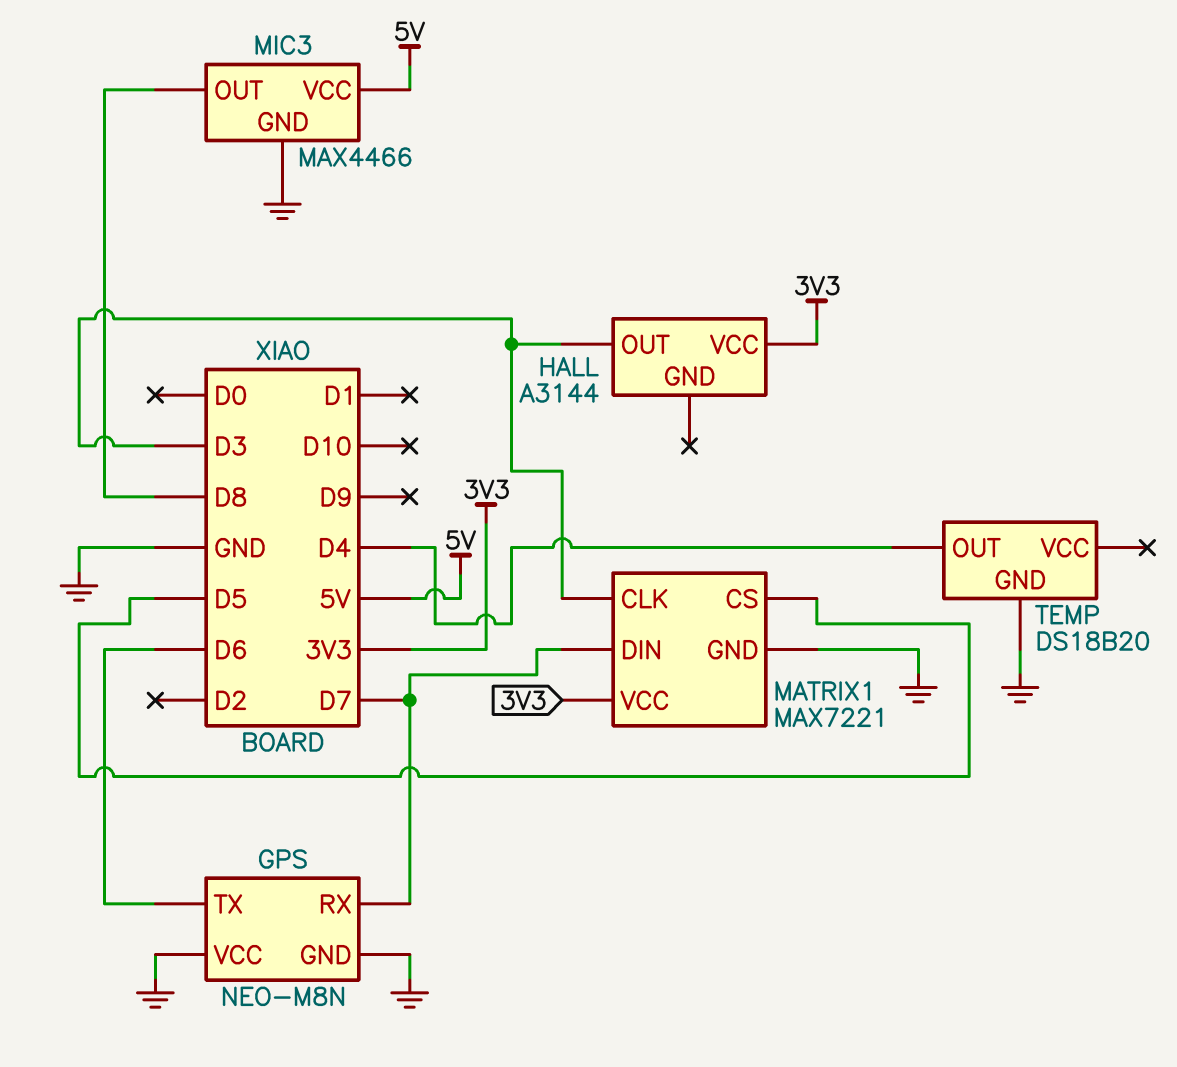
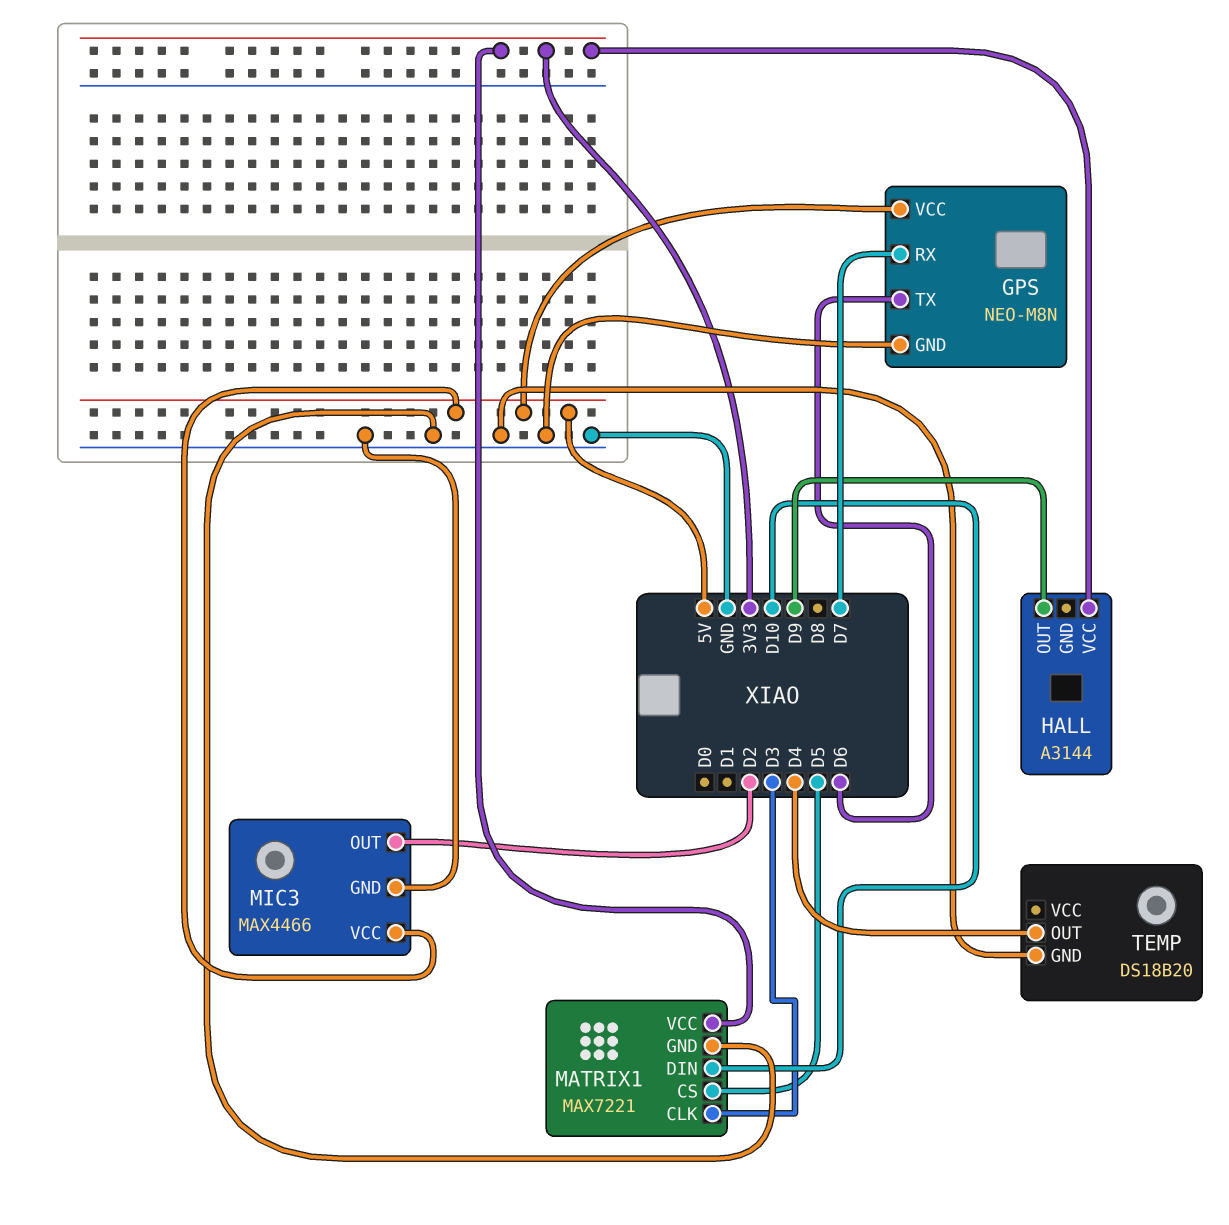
GPS pin VCC: GND -> 5V
HALL pin OUT: D3 -> D9
MATRIX1 pin DIN: D7 -> D10
MIC3 pin OUT: D8 -> D2

